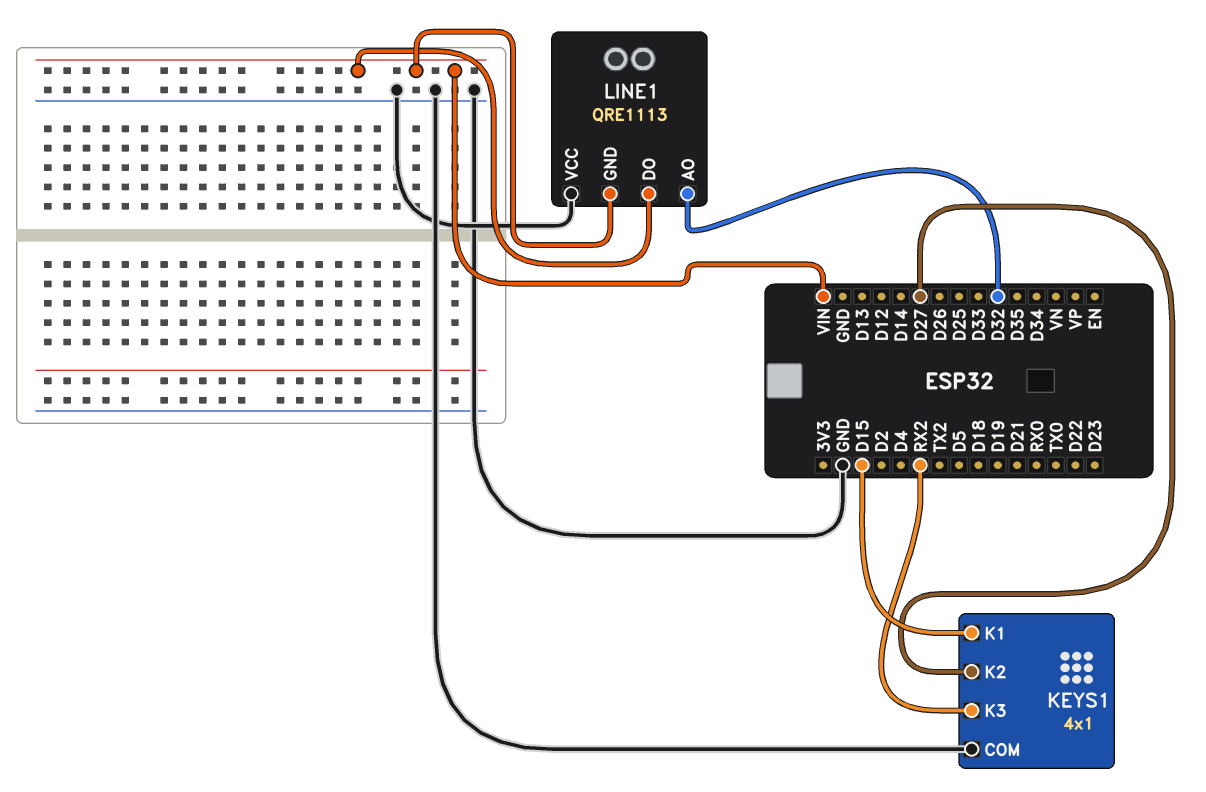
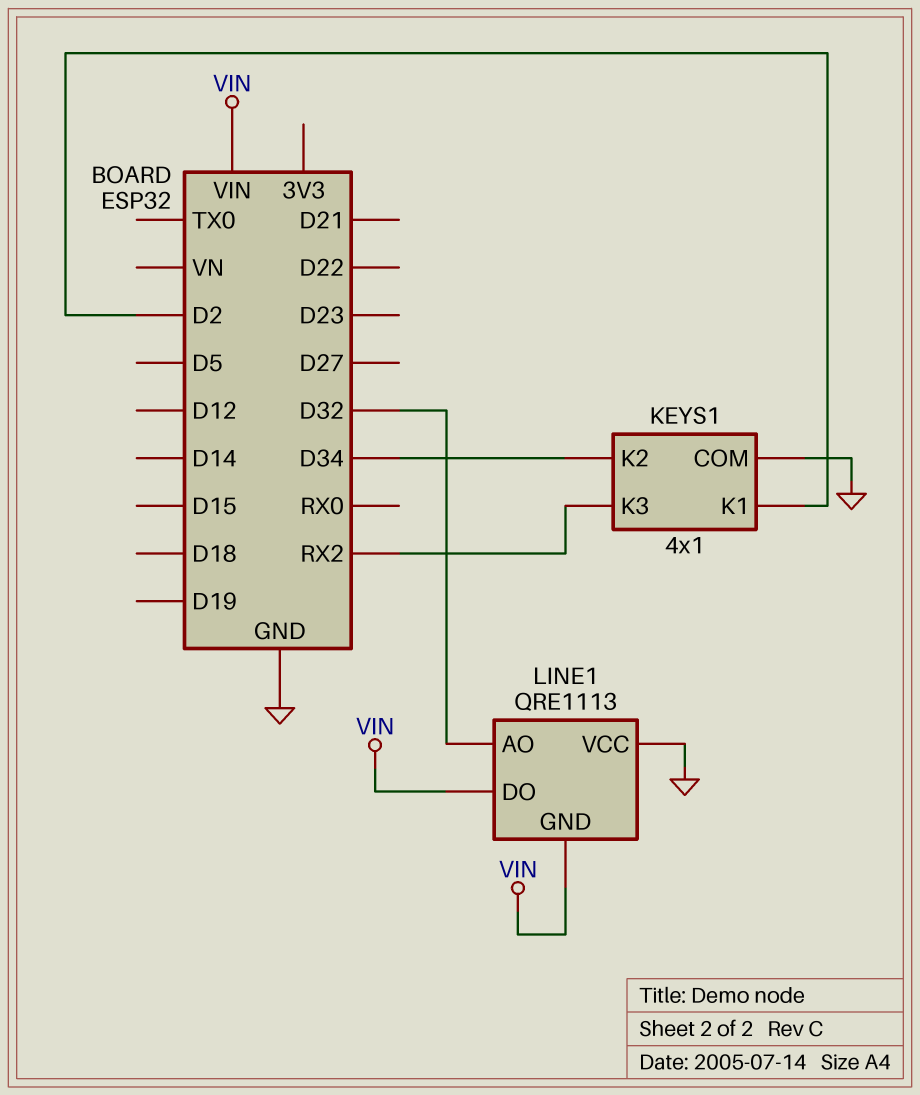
KEYS1 pin K1: D15 -> D2
KEYS1 pin K2: D27 -> D34

